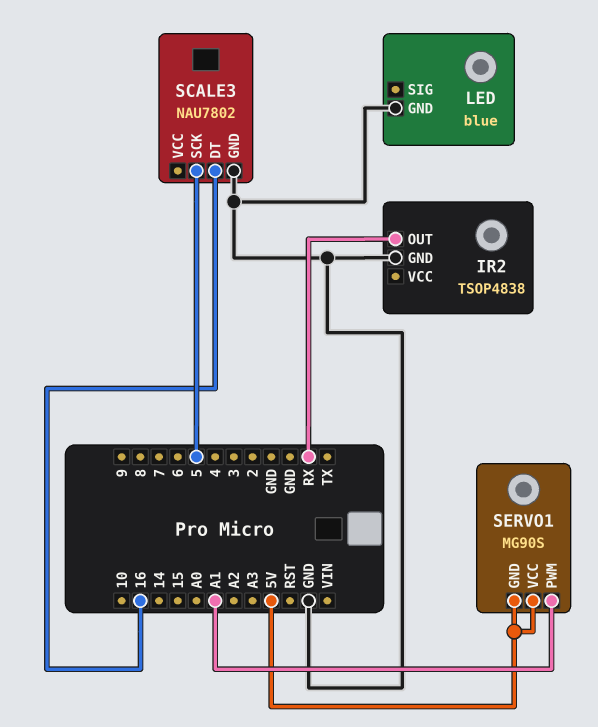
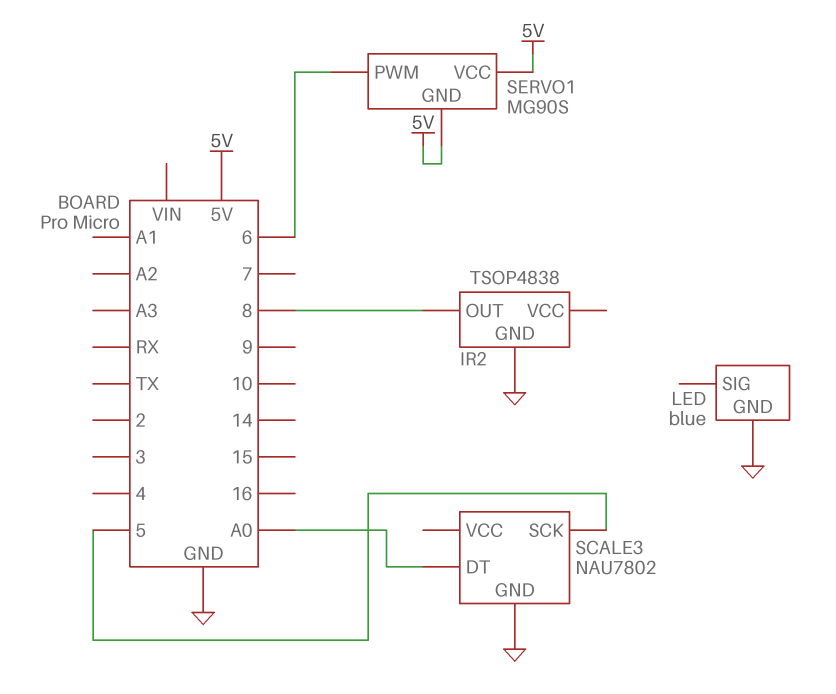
IR2 pin OUT: RX -> 8
SCALE3 pin DT: 16 -> A0
SERVO1 pin PWM: A1 -> 6

